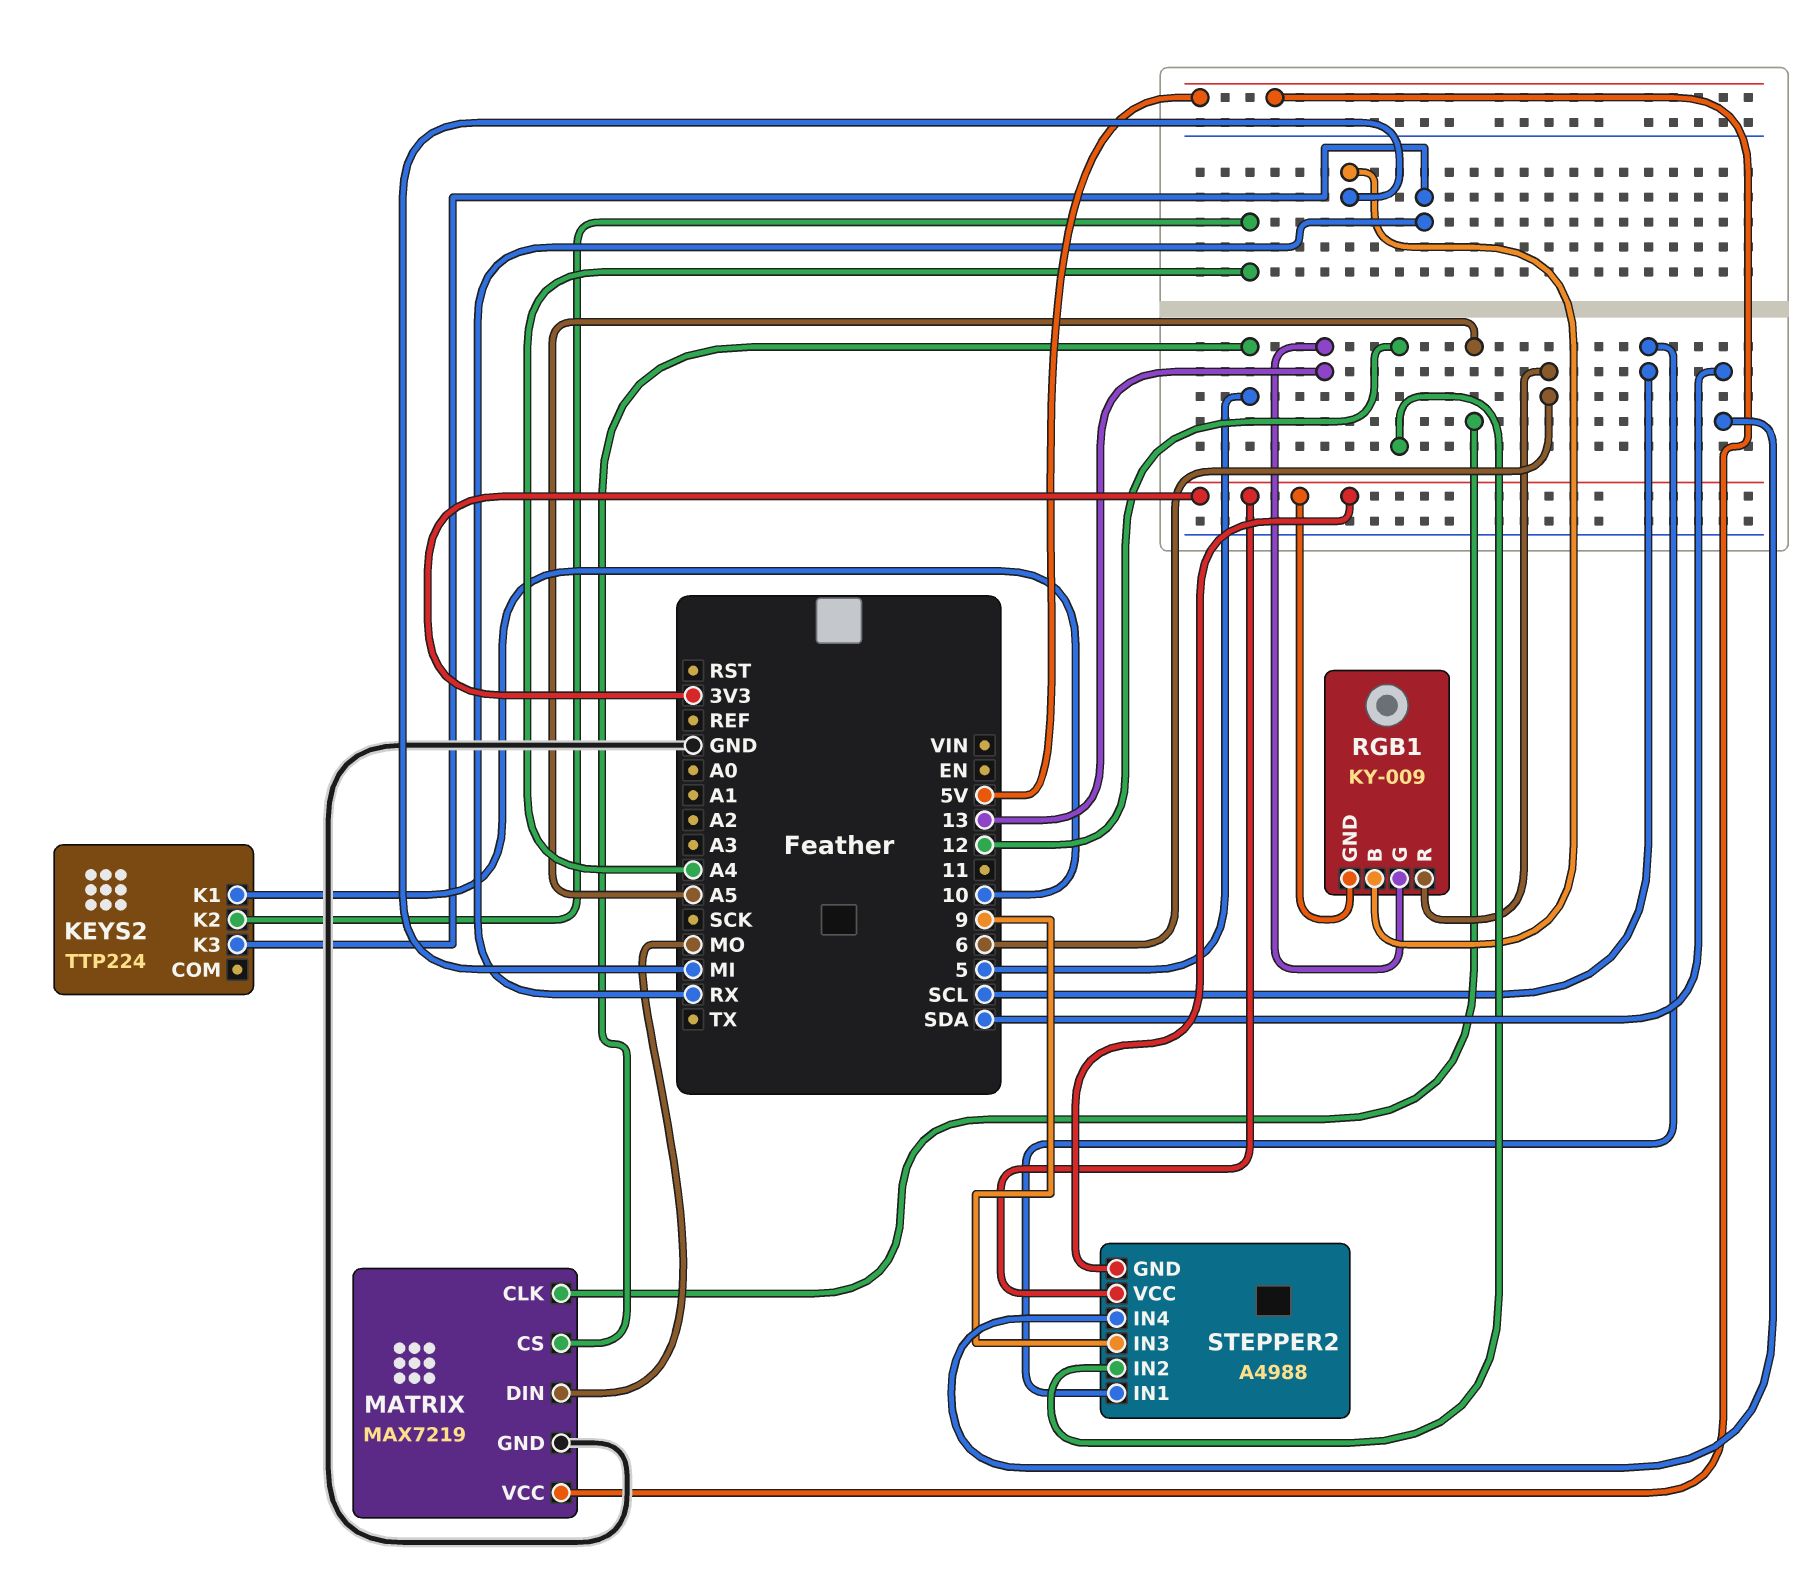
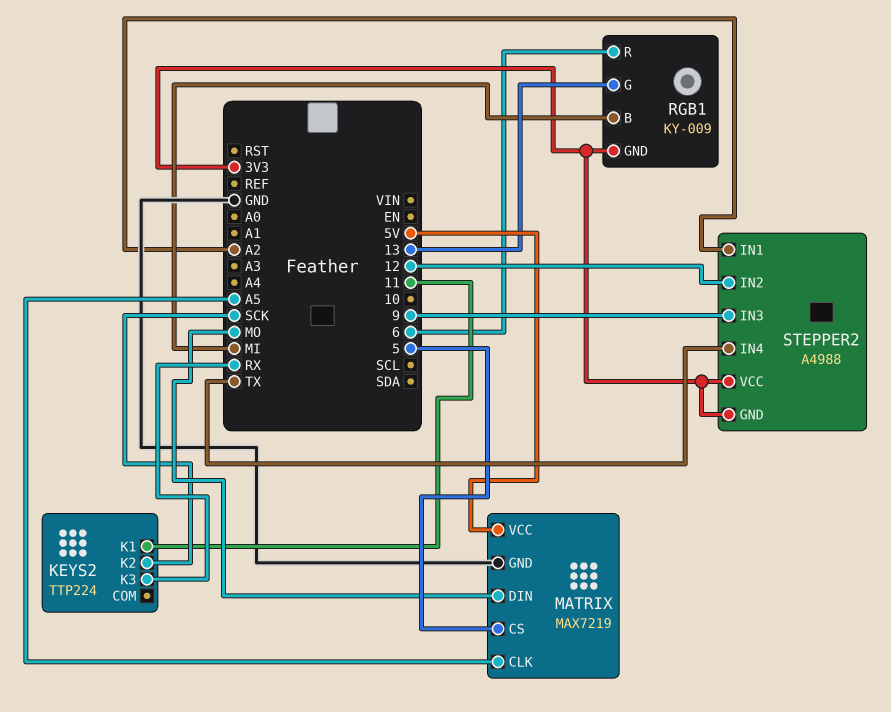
KEYS2 pin K1: 10 -> 11
KEYS2 pin K2: A4 -> SCK
STEPPER2 pin IN1: SCL -> A2
STEPPER2 pin IN4: SDA -> TX

